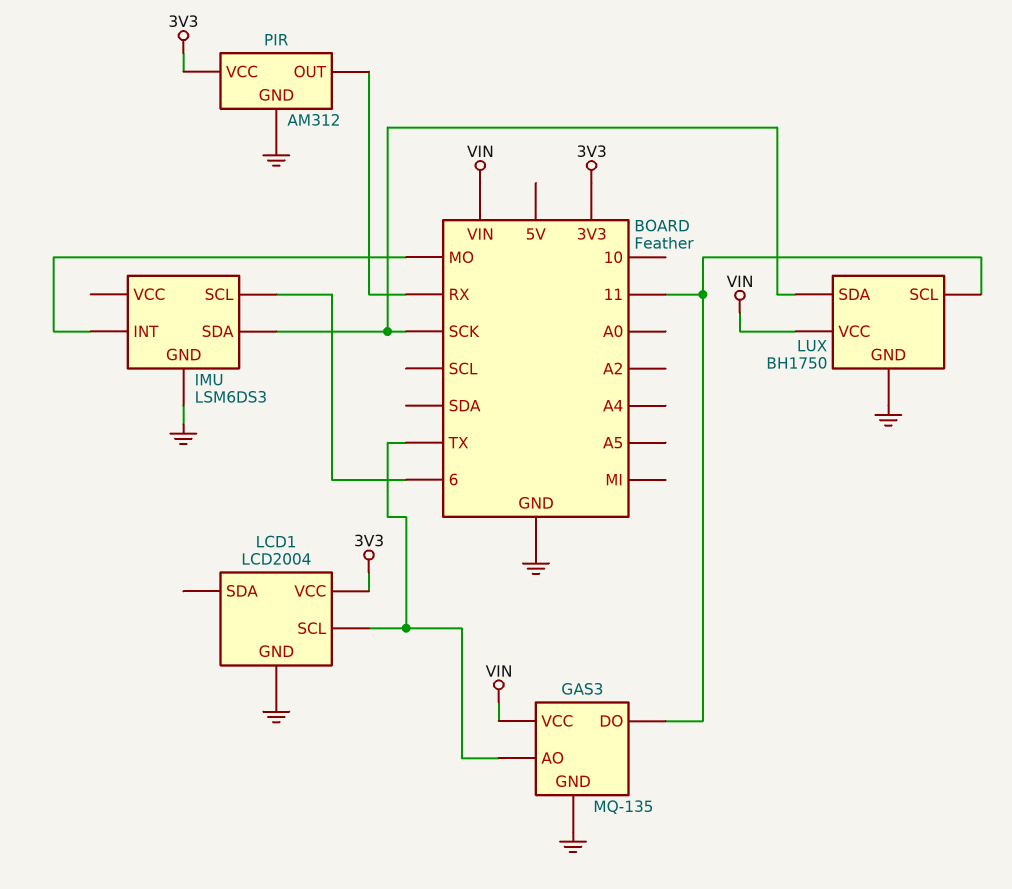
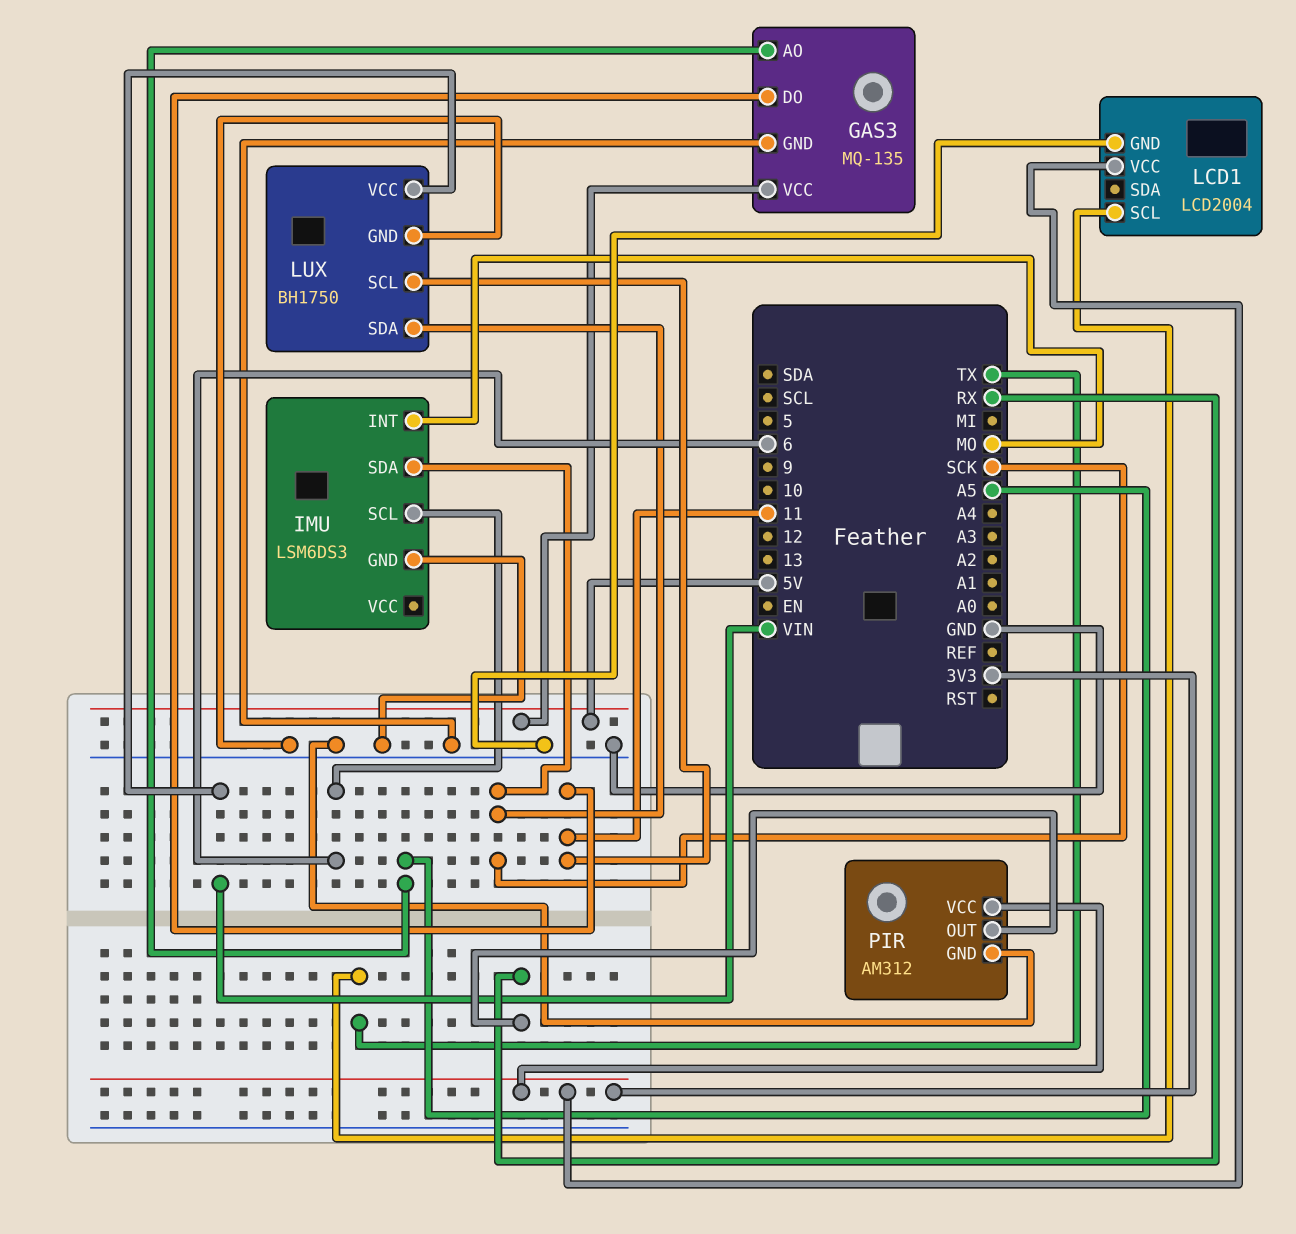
GAS3 pin AO: TX -> A5
GAS3 pin VCC: VIN -> 5V

